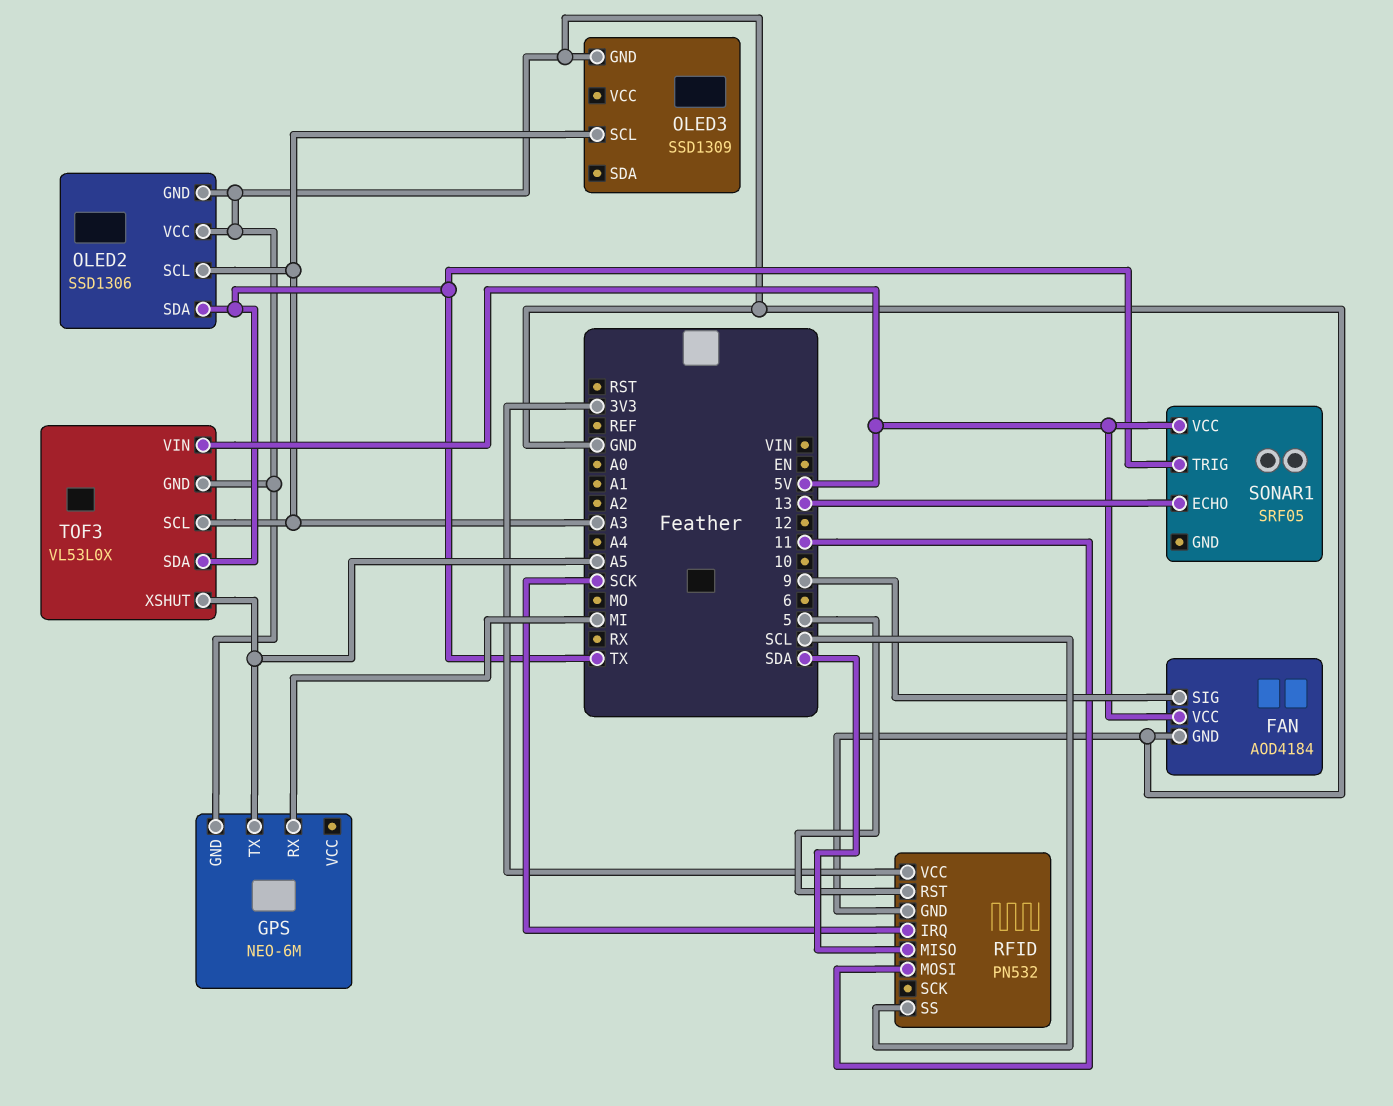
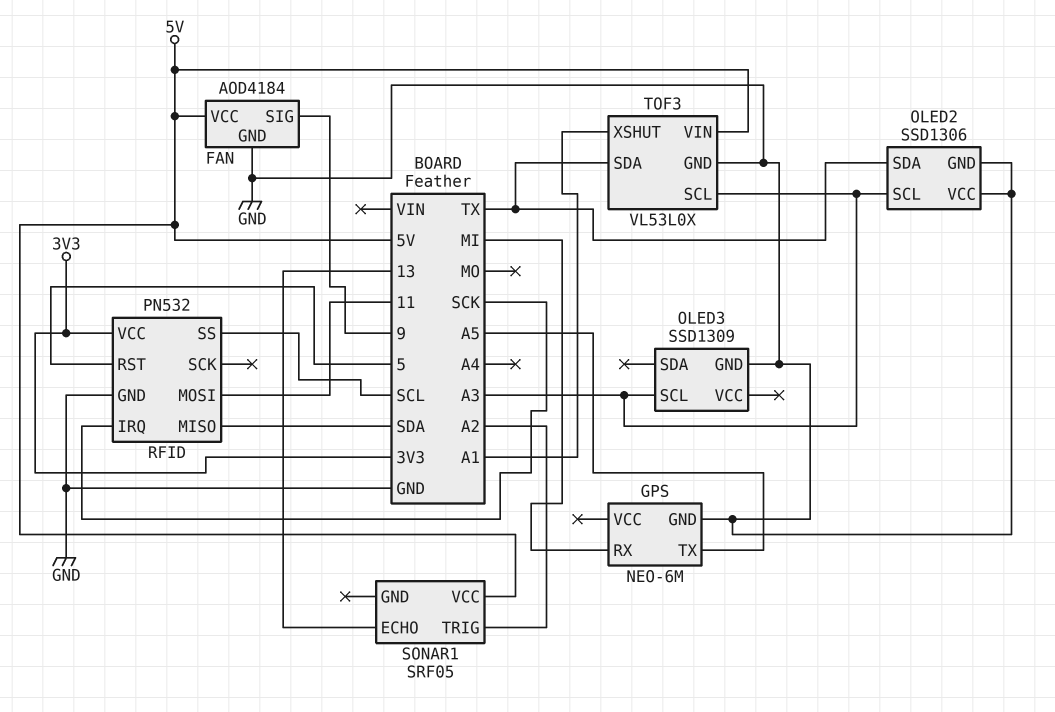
SONAR1 pin TRIG: TX -> A2
TOF3 pin XSHUT: A5 -> A1

